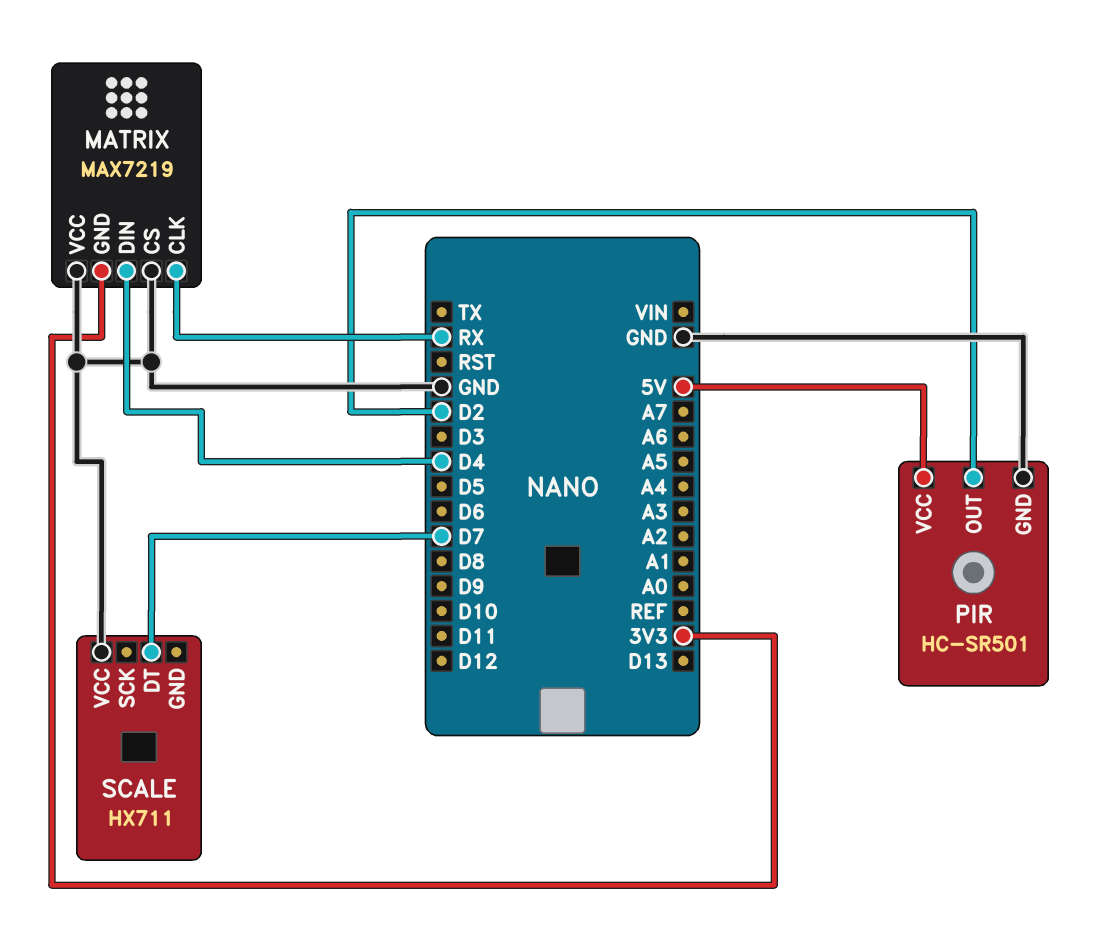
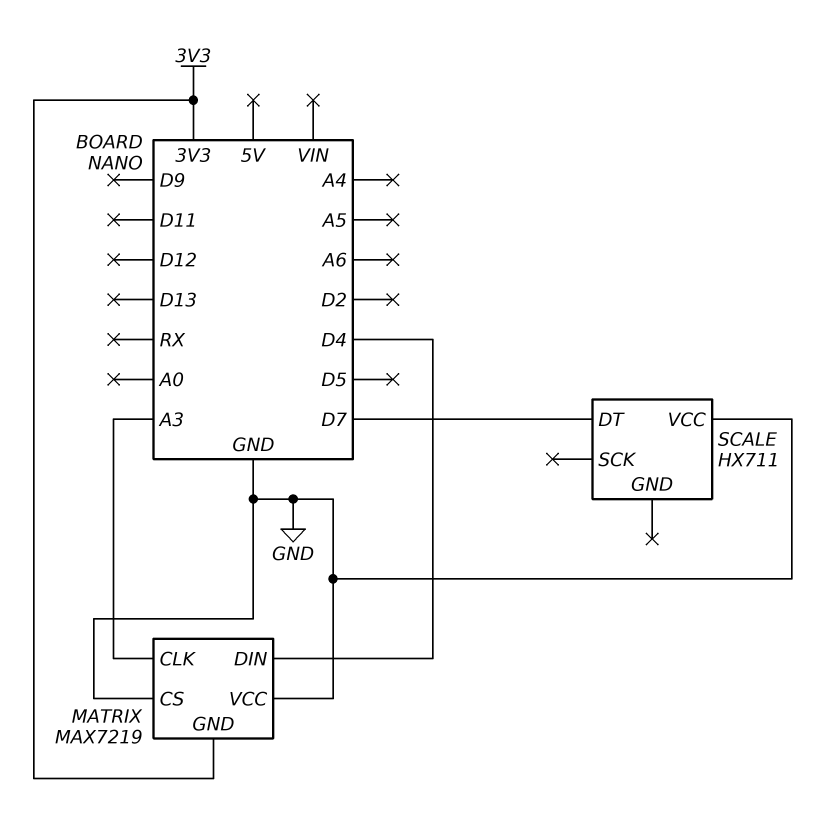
MATRIX pin CLK: RX -> A3
PIR: HC-SR501 -> none
PIR pin GND: GND -> none
PIR pin OUT: D2 -> none
PIR pin VCC: 5V -> none

